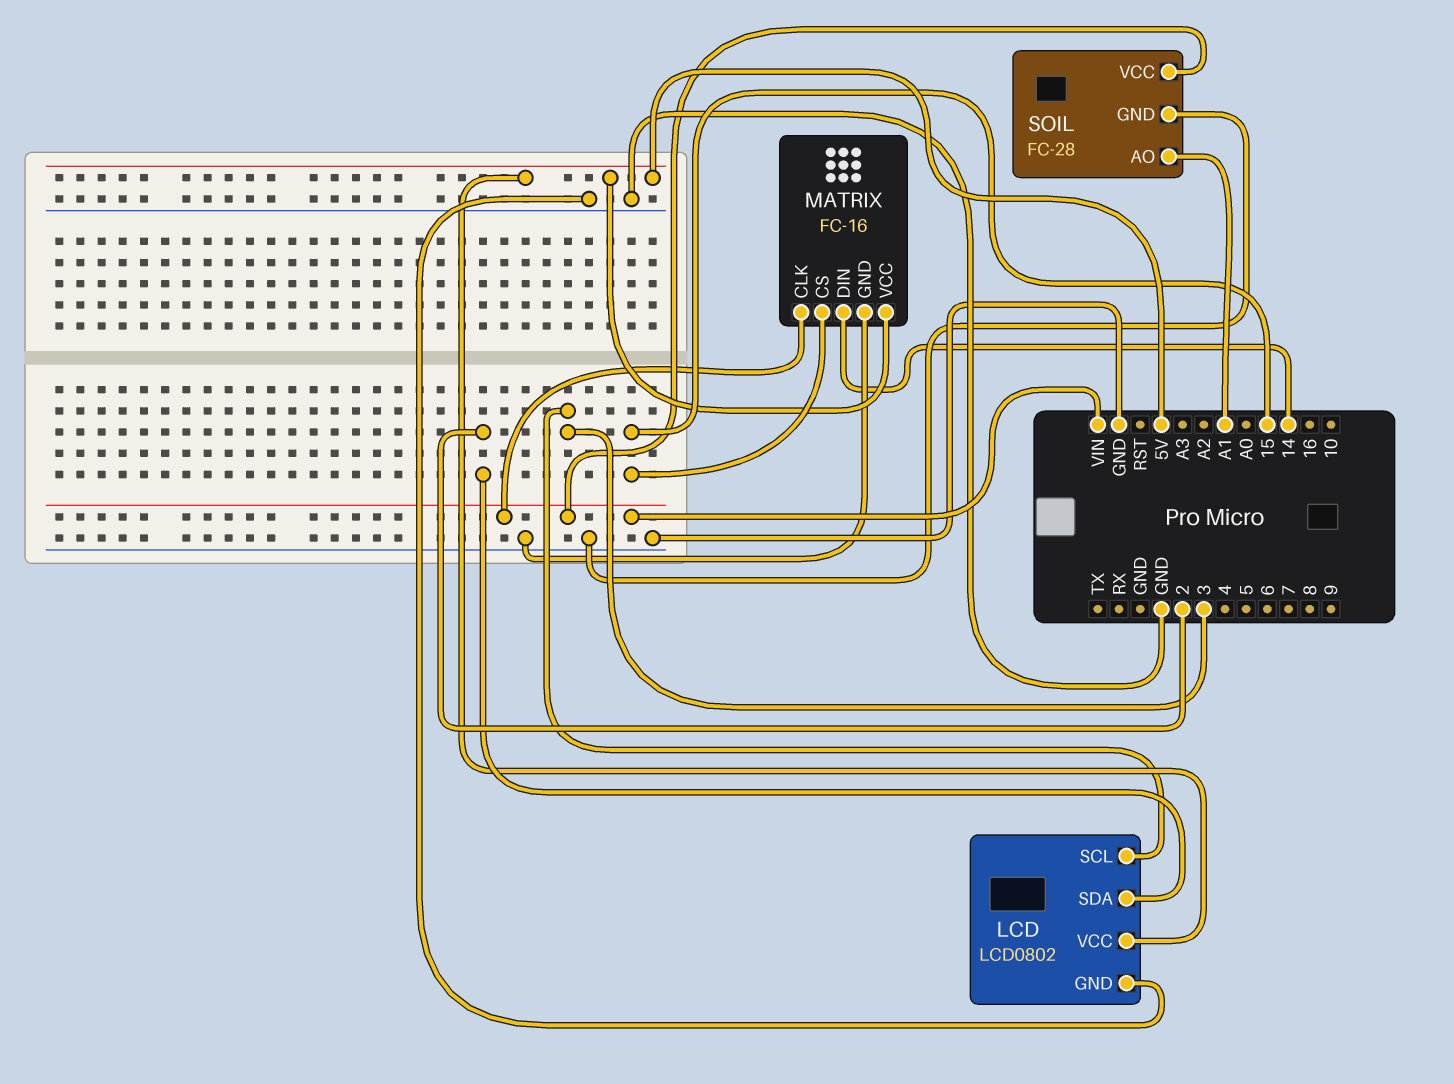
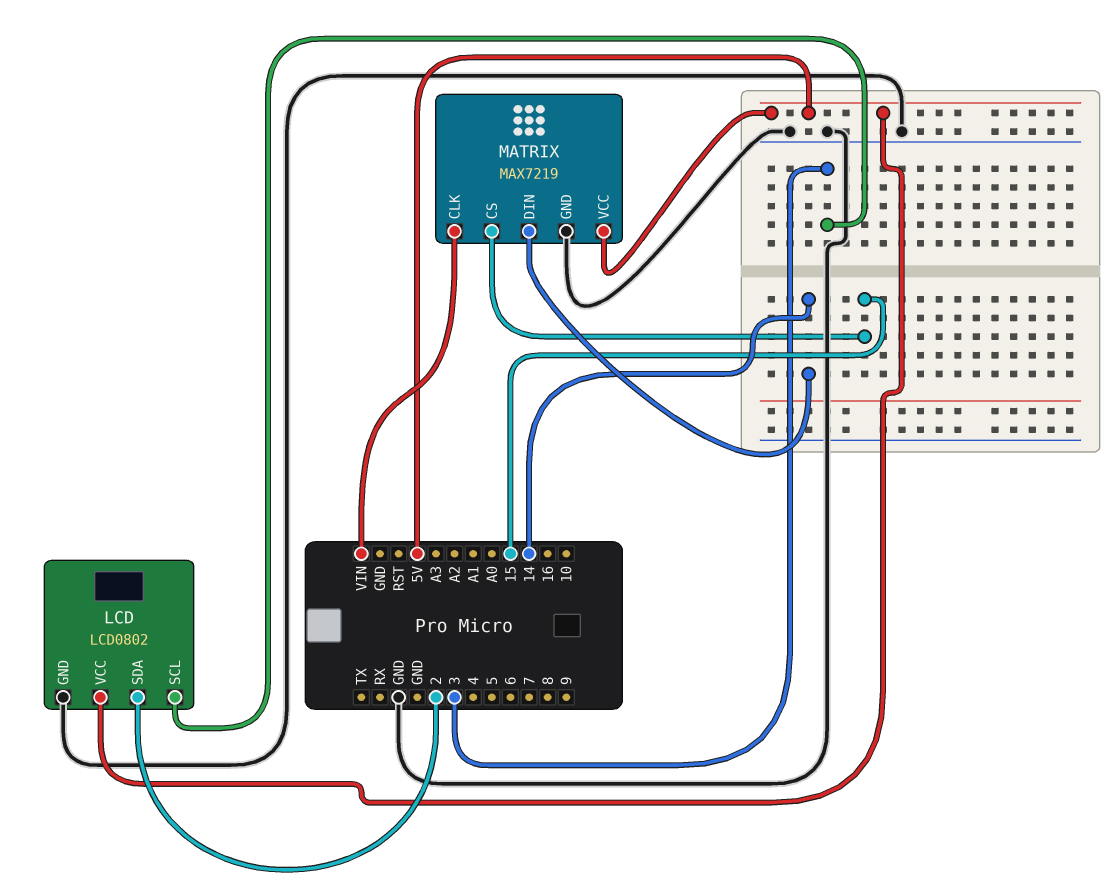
MATRIX: FC-16 -> MAX7219
SOIL: FC-28 -> none
SOIL pin AO: A1 -> none
SOIL pin GND: GND -> none
SOIL pin VCC: VIN -> none

